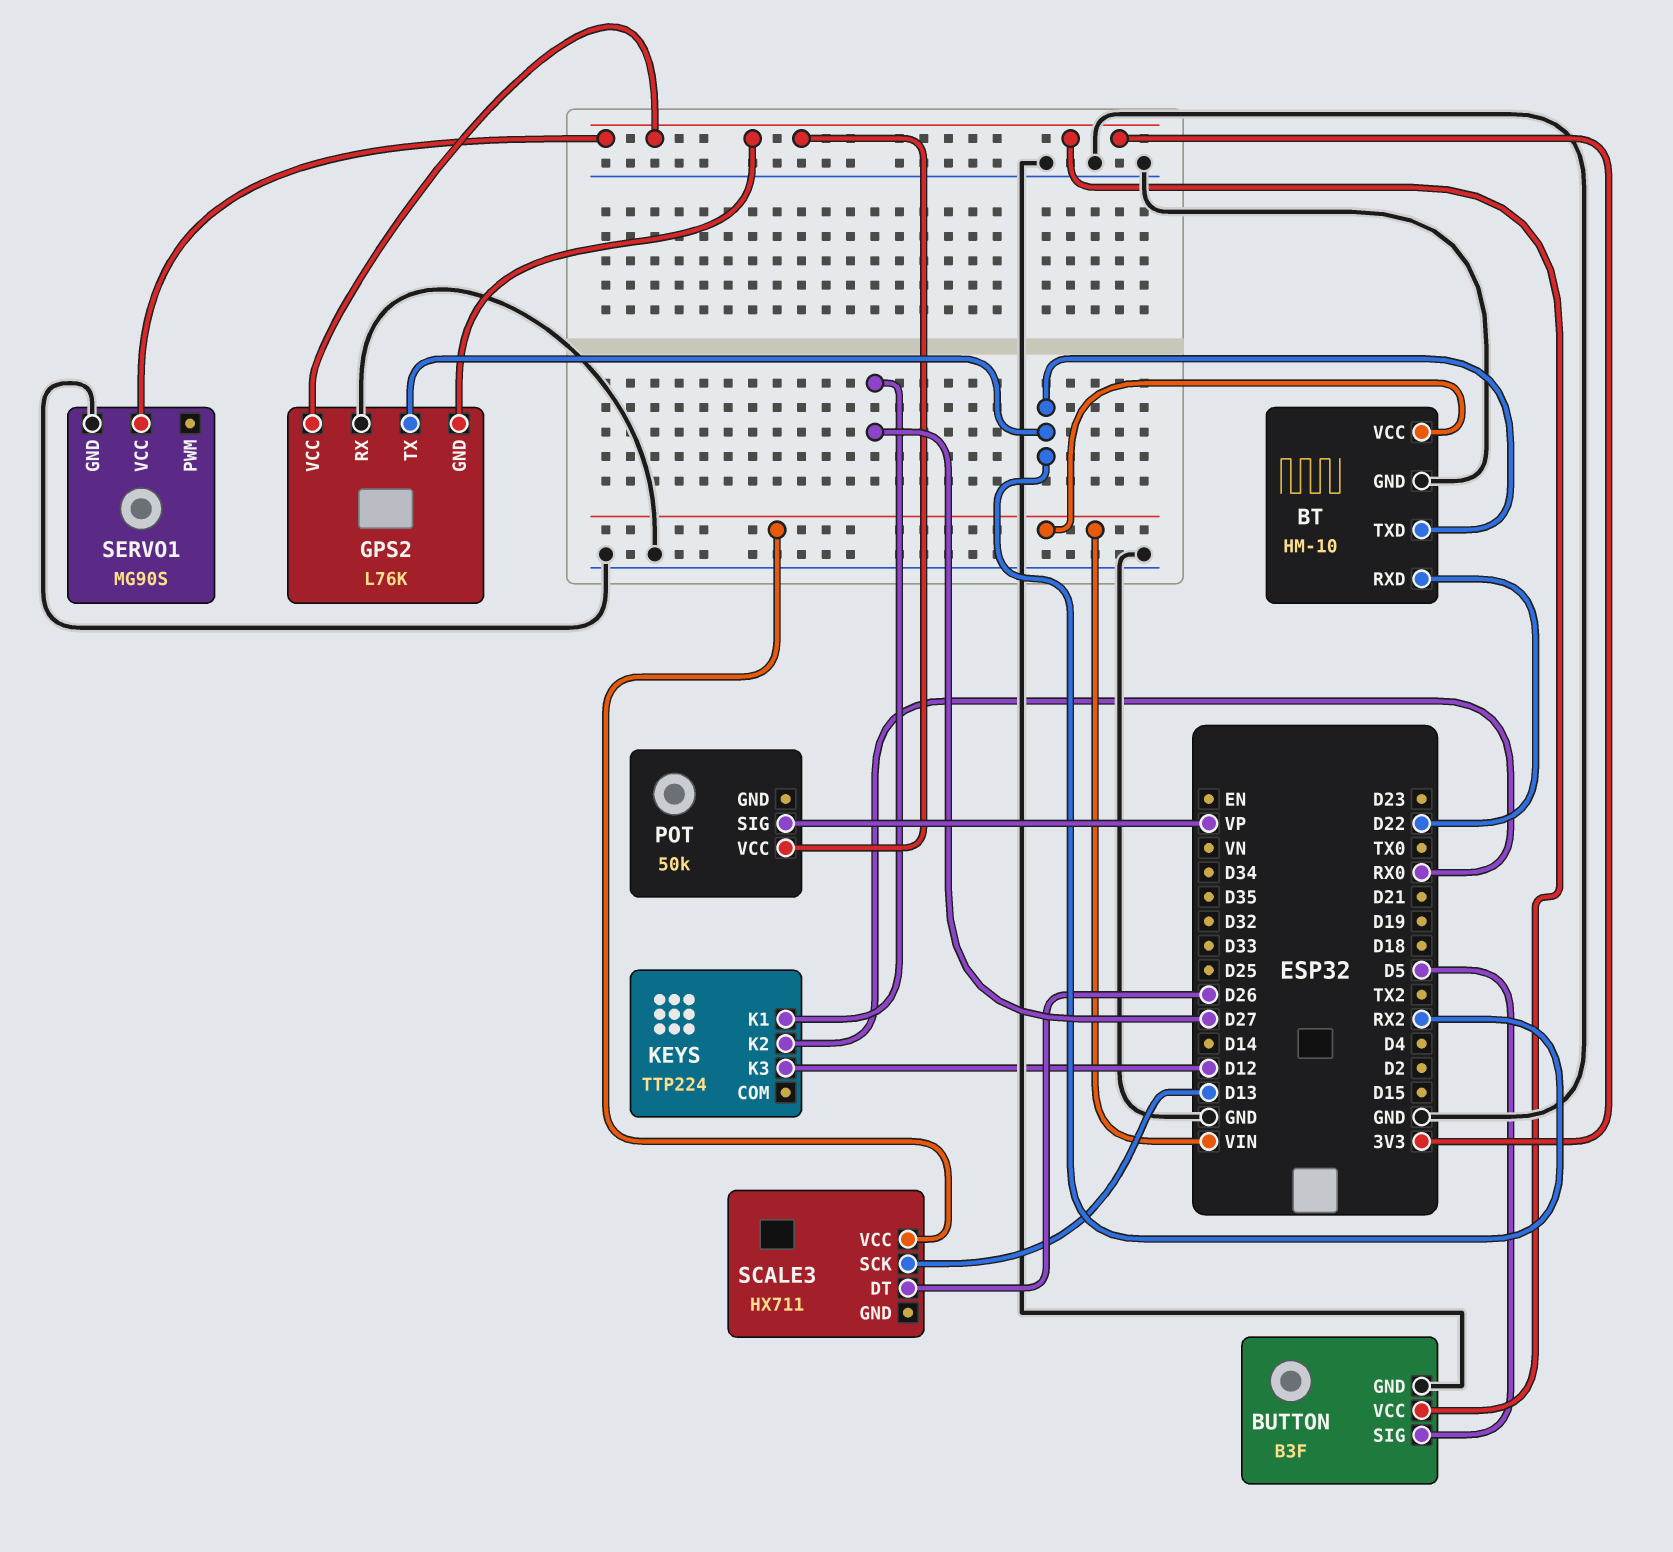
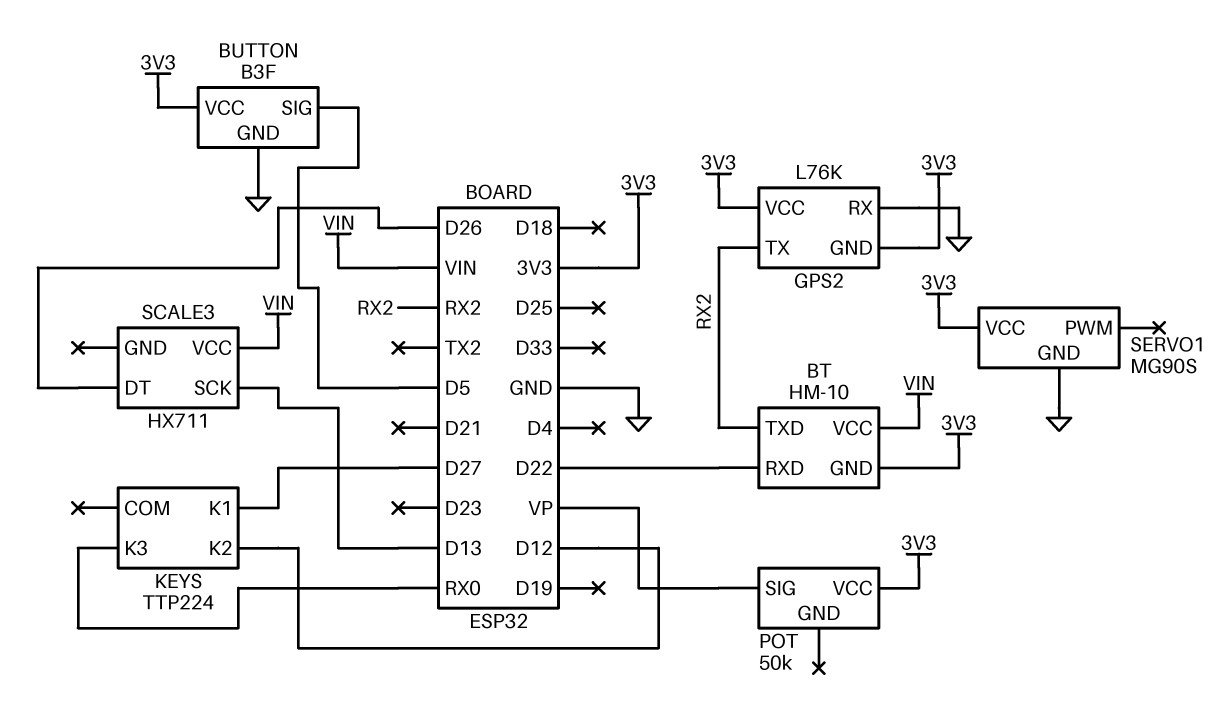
BT pin GND: GND -> 3V3
KEYS pin K2: RX0 -> D12
KEYS pin K3: D12 -> RX0

